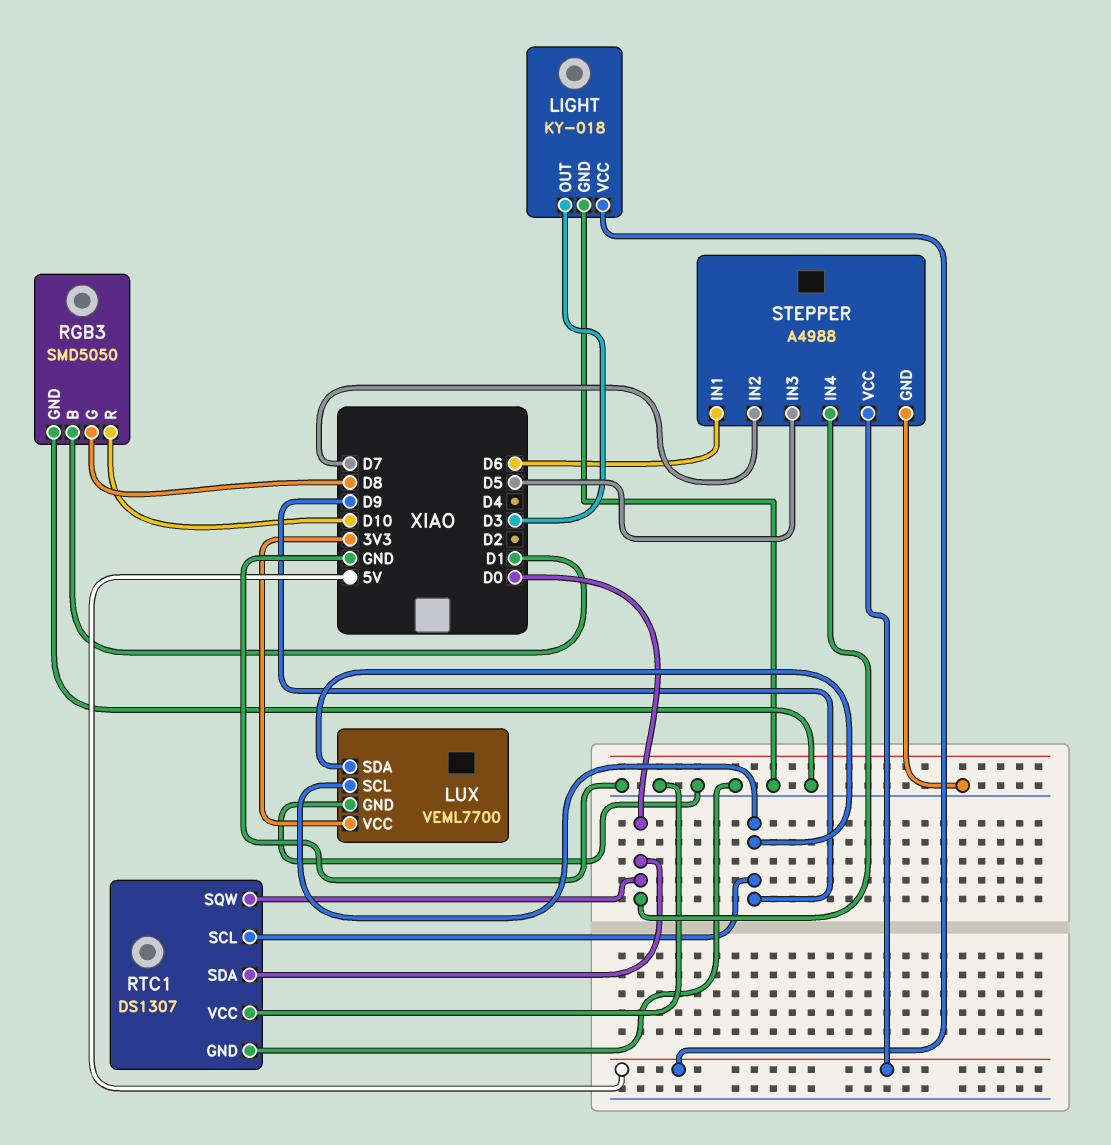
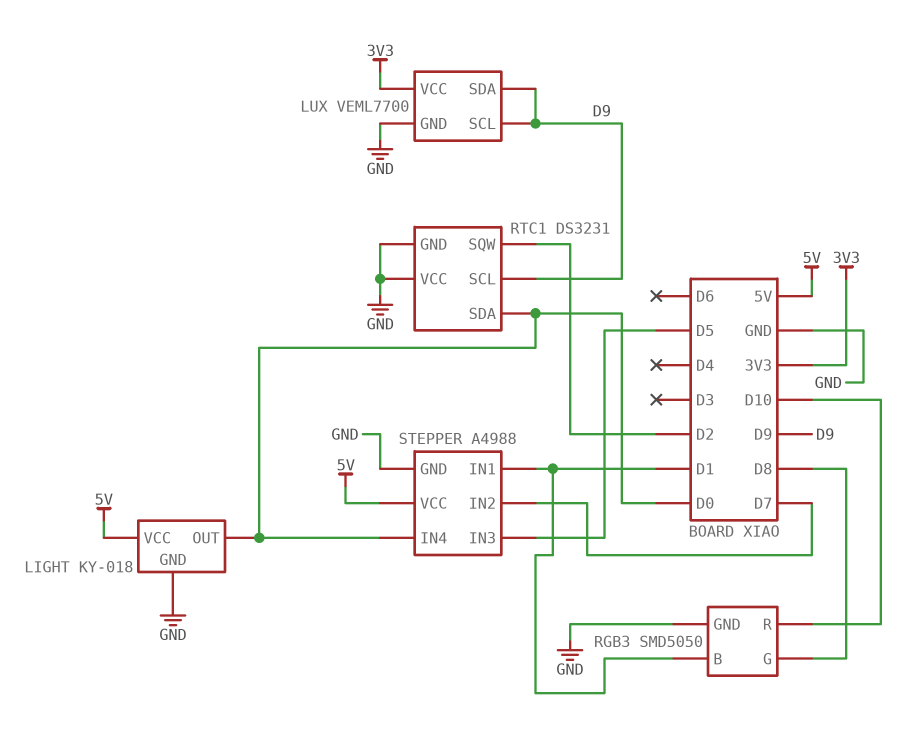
LIGHT pin OUT: D3 -> D0
RTC1: DS1307 -> DS3231
RTC1 pin SQW: D0 -> D2
STEPPER pin IN1: D6 -> D1

